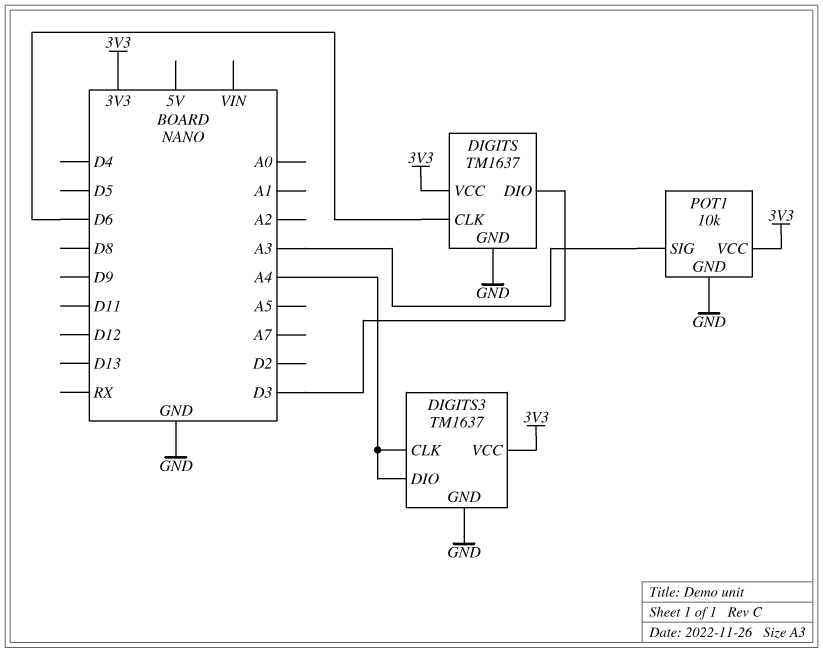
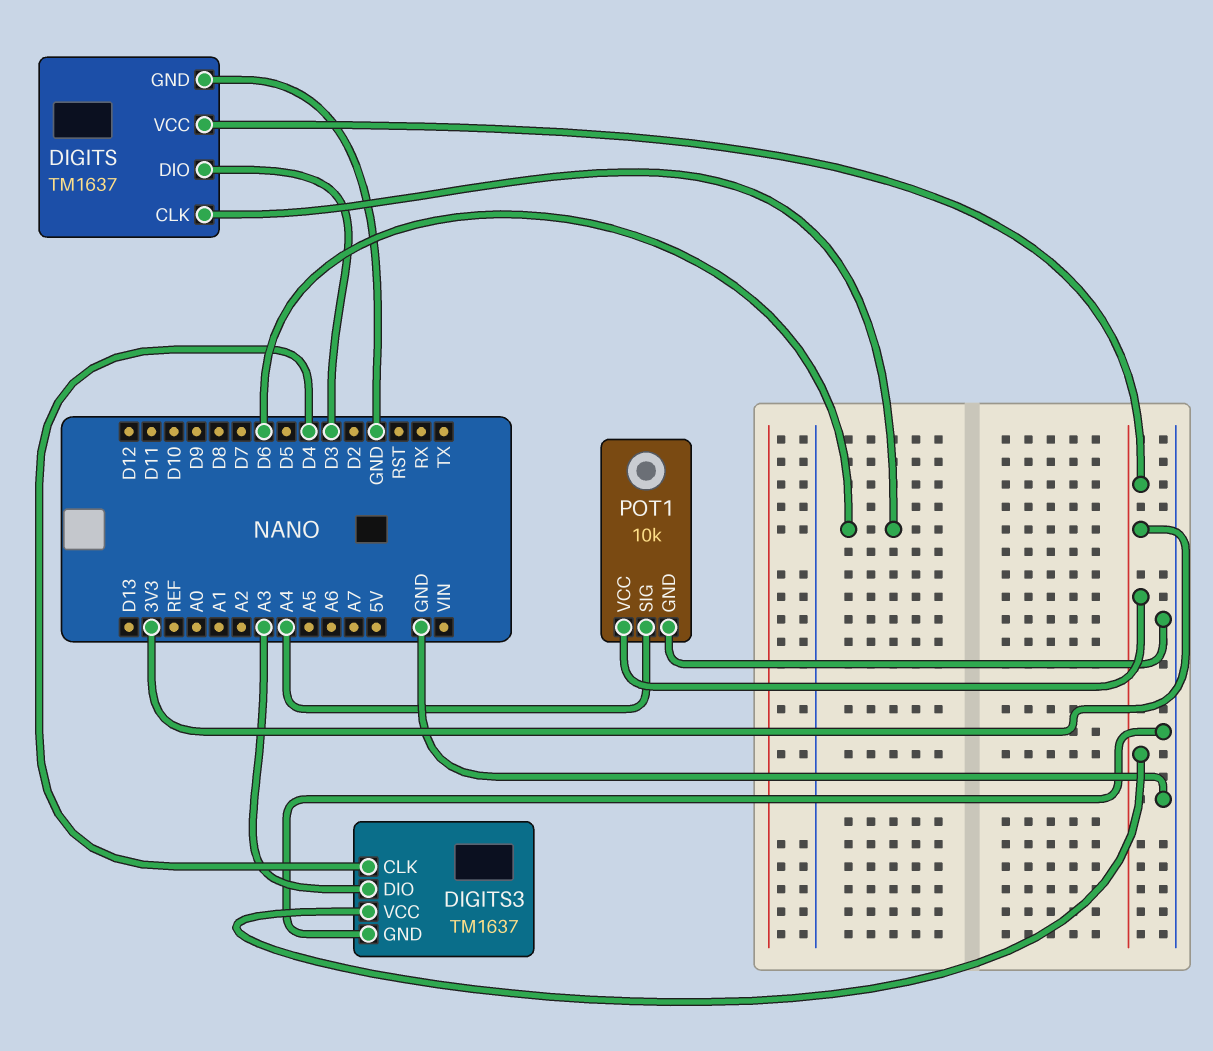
DIGITS3 pin CLK: A4 -> D4
DIGITS3 pin DIO: A4 -> A3
POT1 pin SIG: A3 -> A4

